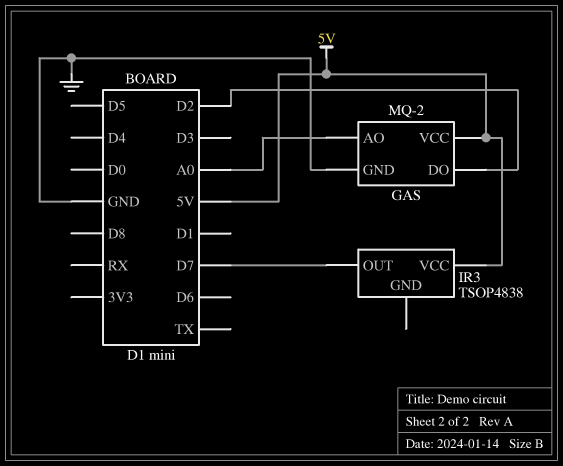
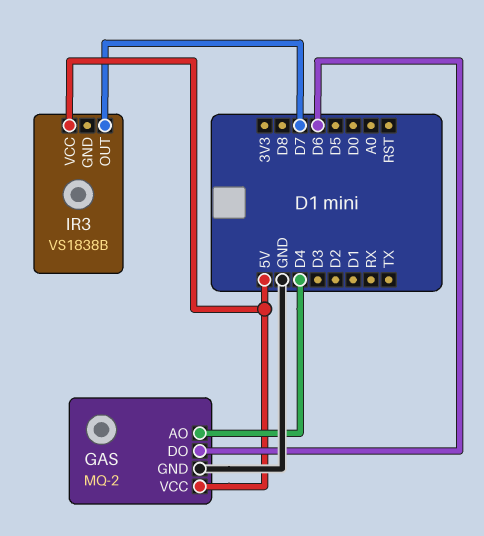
GAS pin AO: A0 -> D4
GAS pin DO: D2 -> D6
IR3: TSOP4838 -> VS1838B

